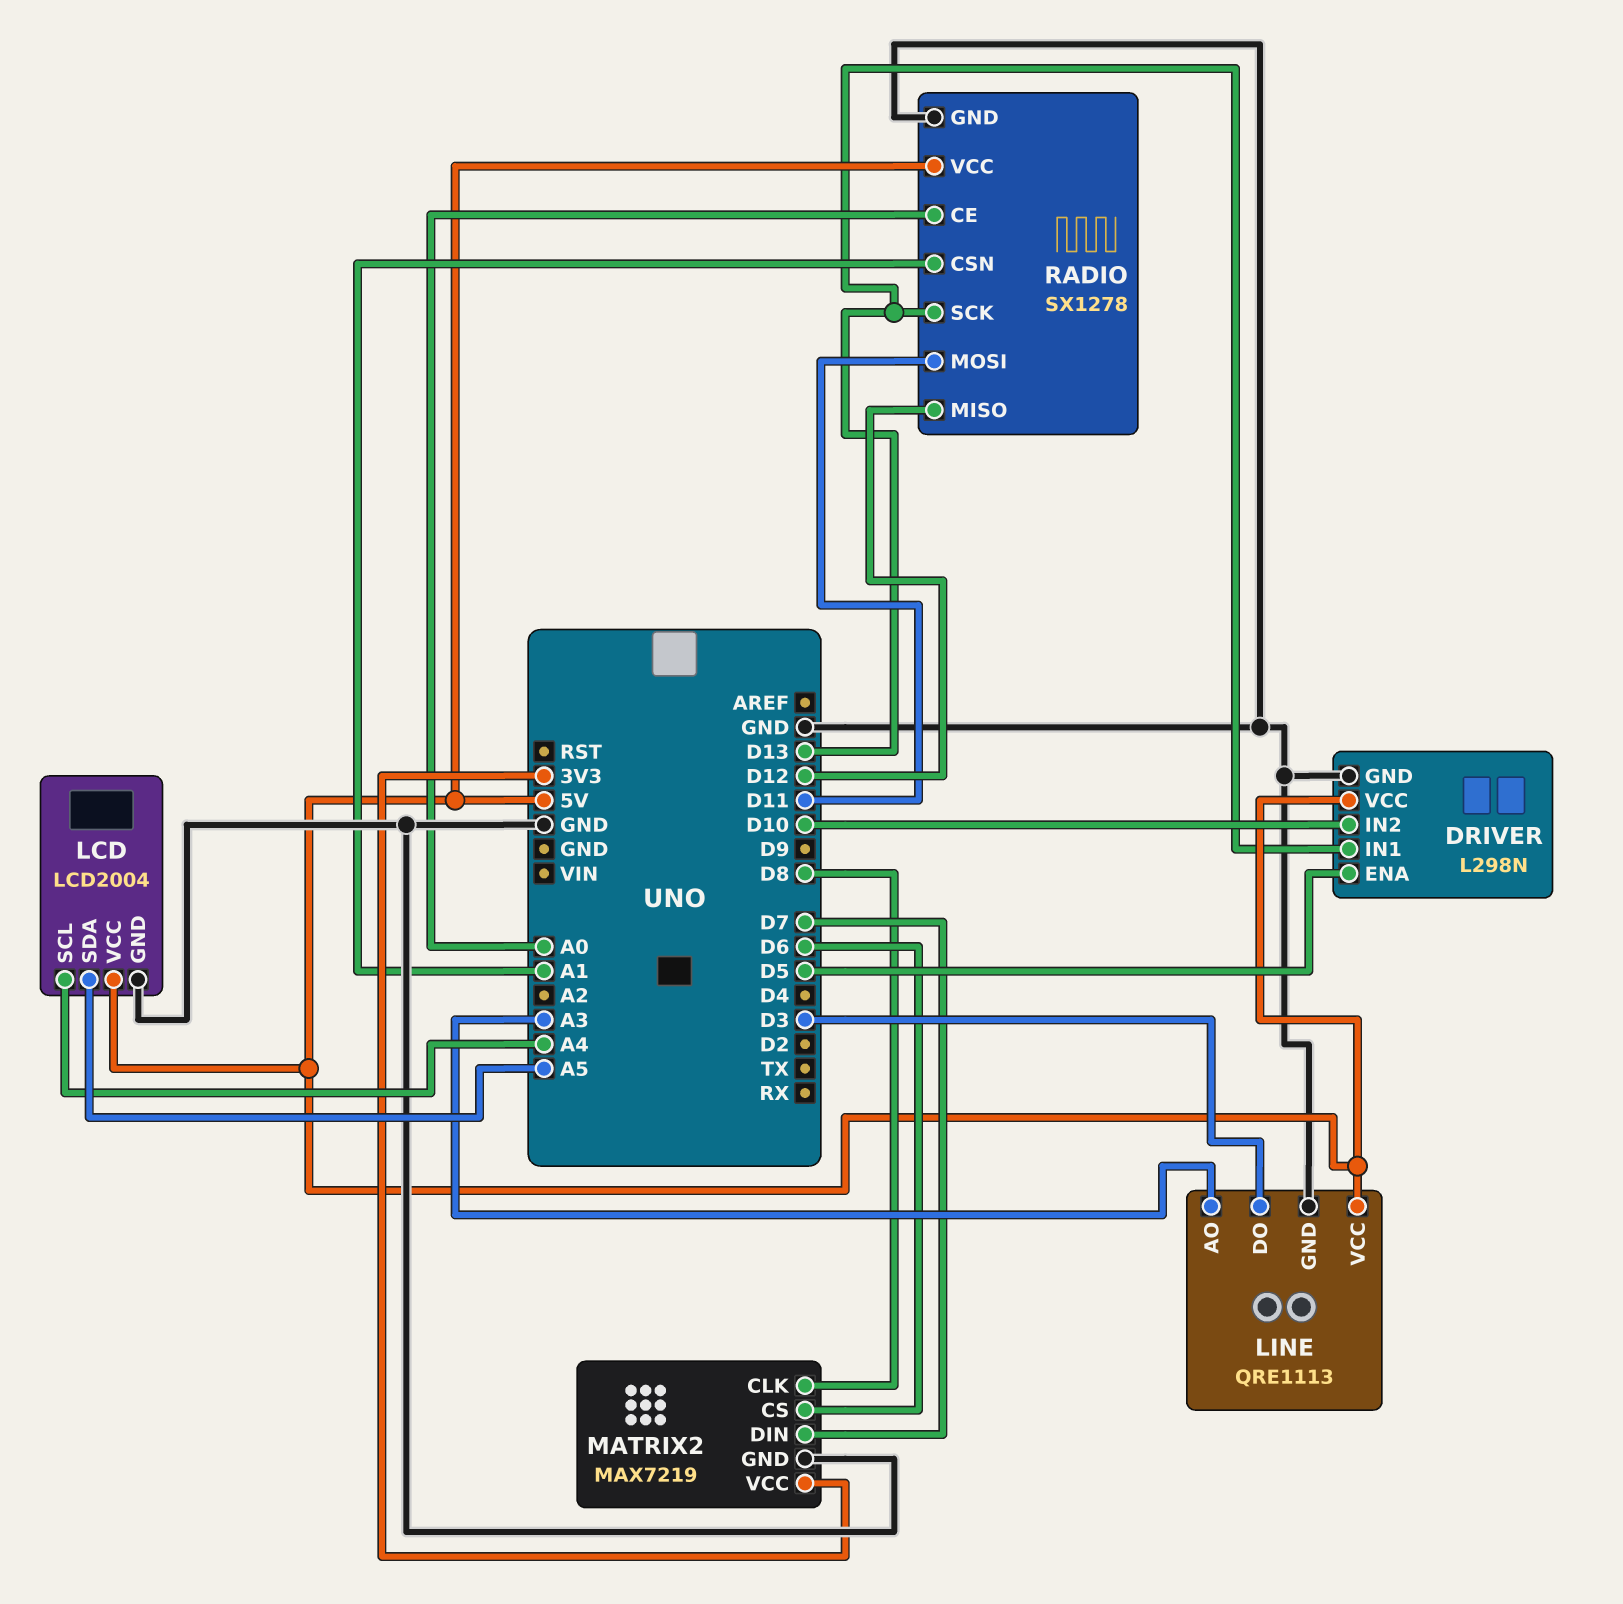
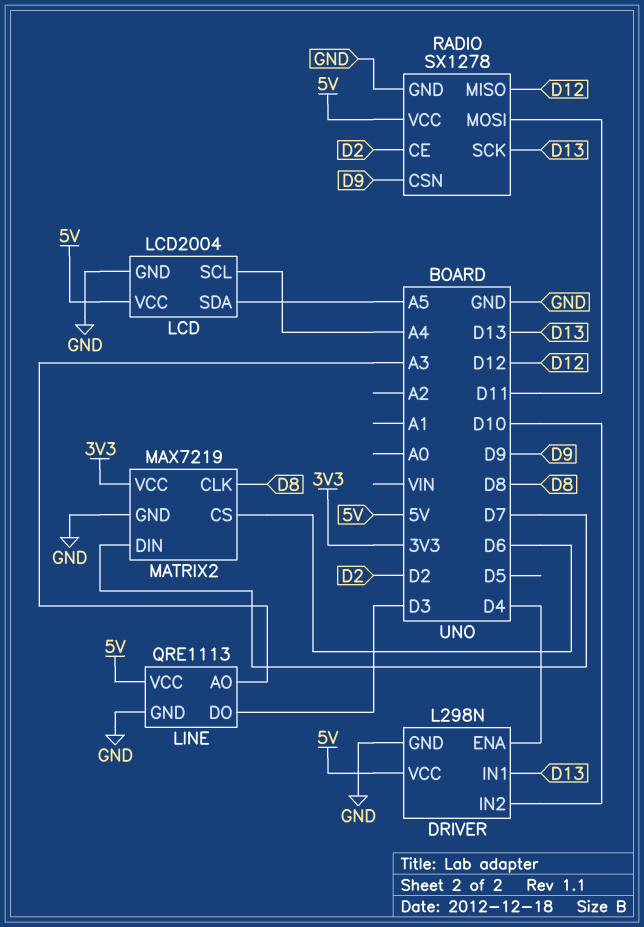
DRIVER pin ENA: D5 -> D4
RADIO pin CE: A0 -> D2
RADIO pin CSN: A1 -> D9

